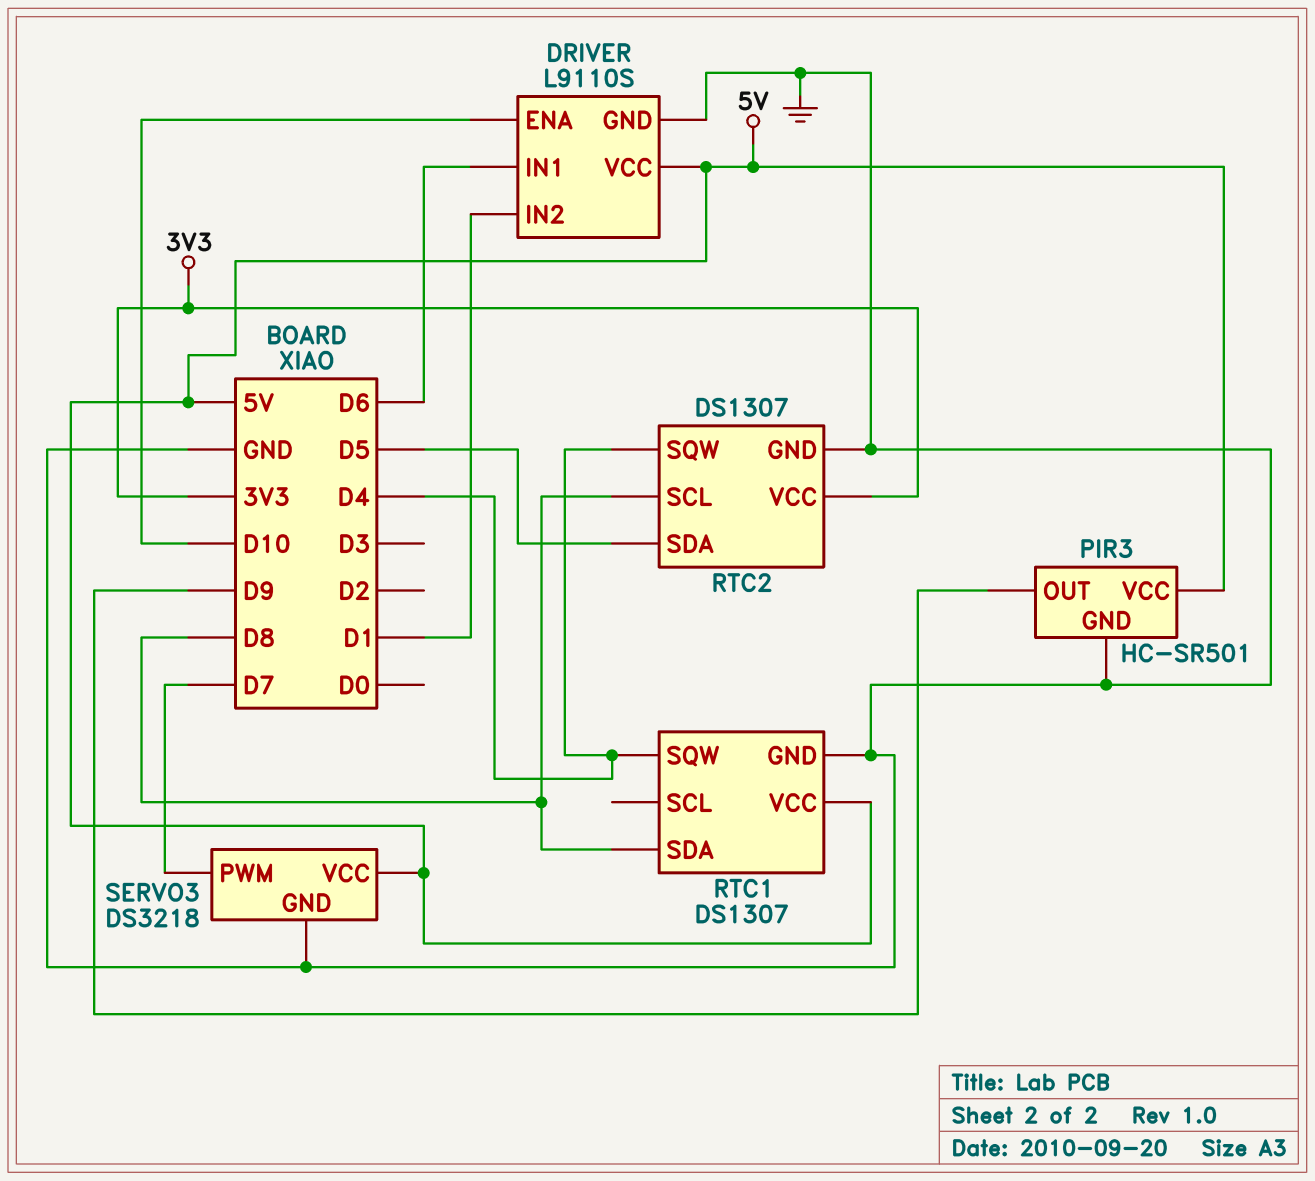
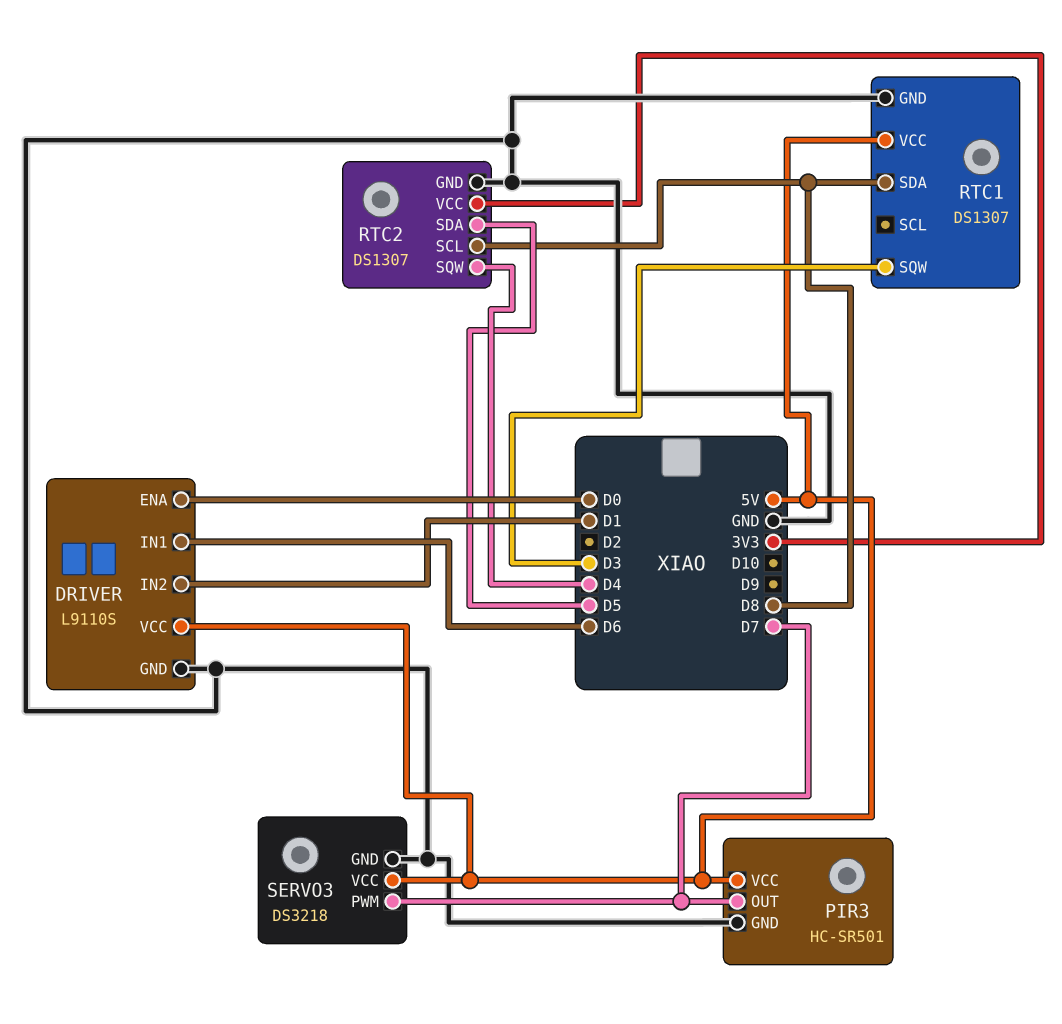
DRIVER pin ENA: D10 -> D0
PIR3 pin OUT: D9 -> D7
RTC1 pin SQW: D4 -> D3

